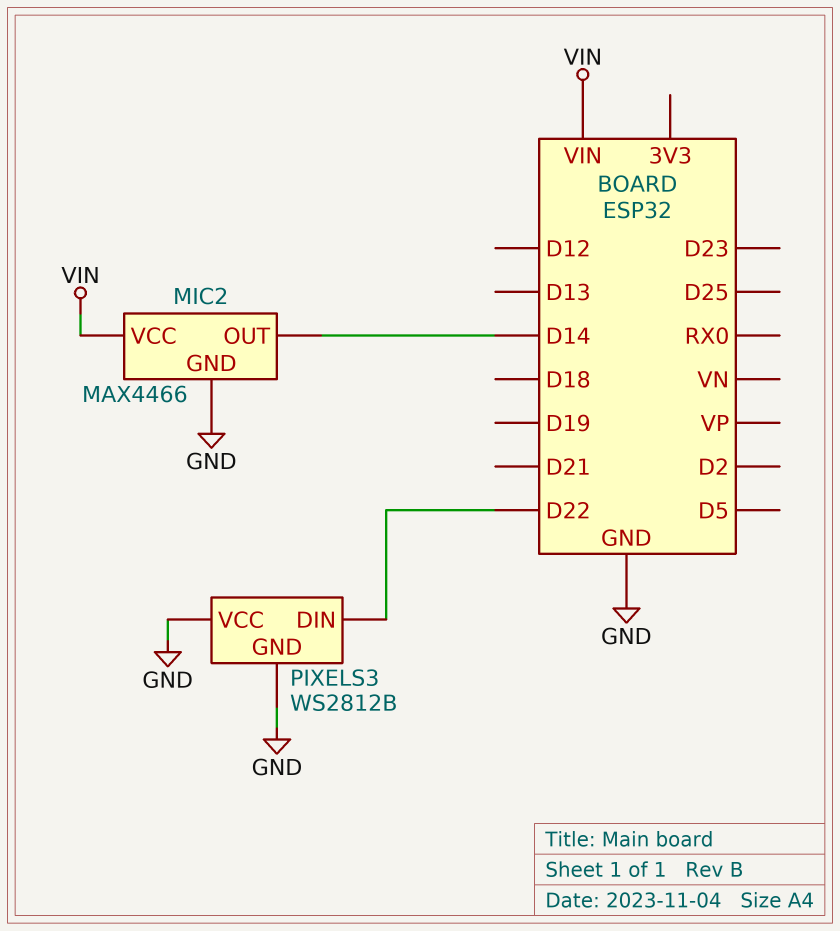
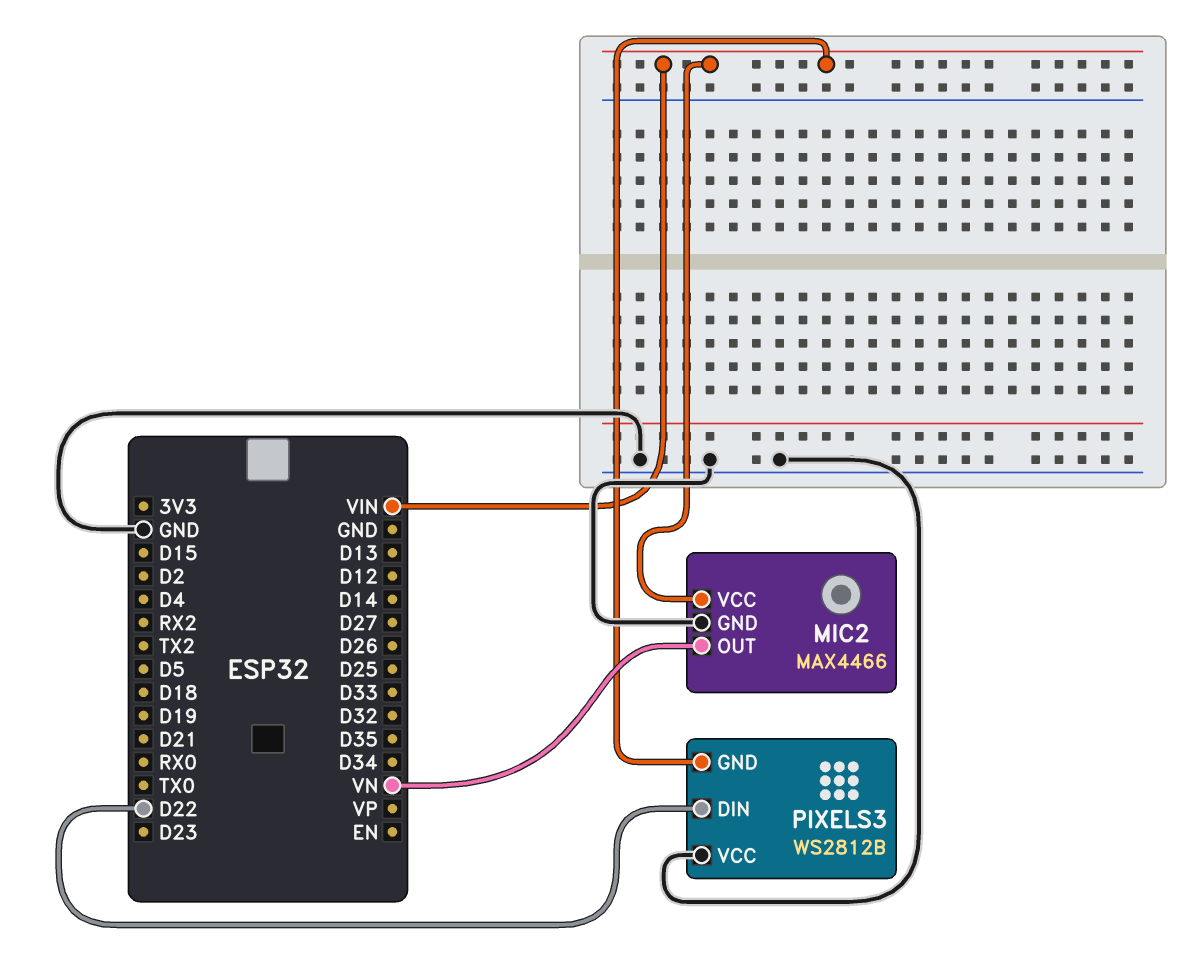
MIC2 pin OUT: D14 -> VN
PIXELS3 pin GND: GND -> VIN

